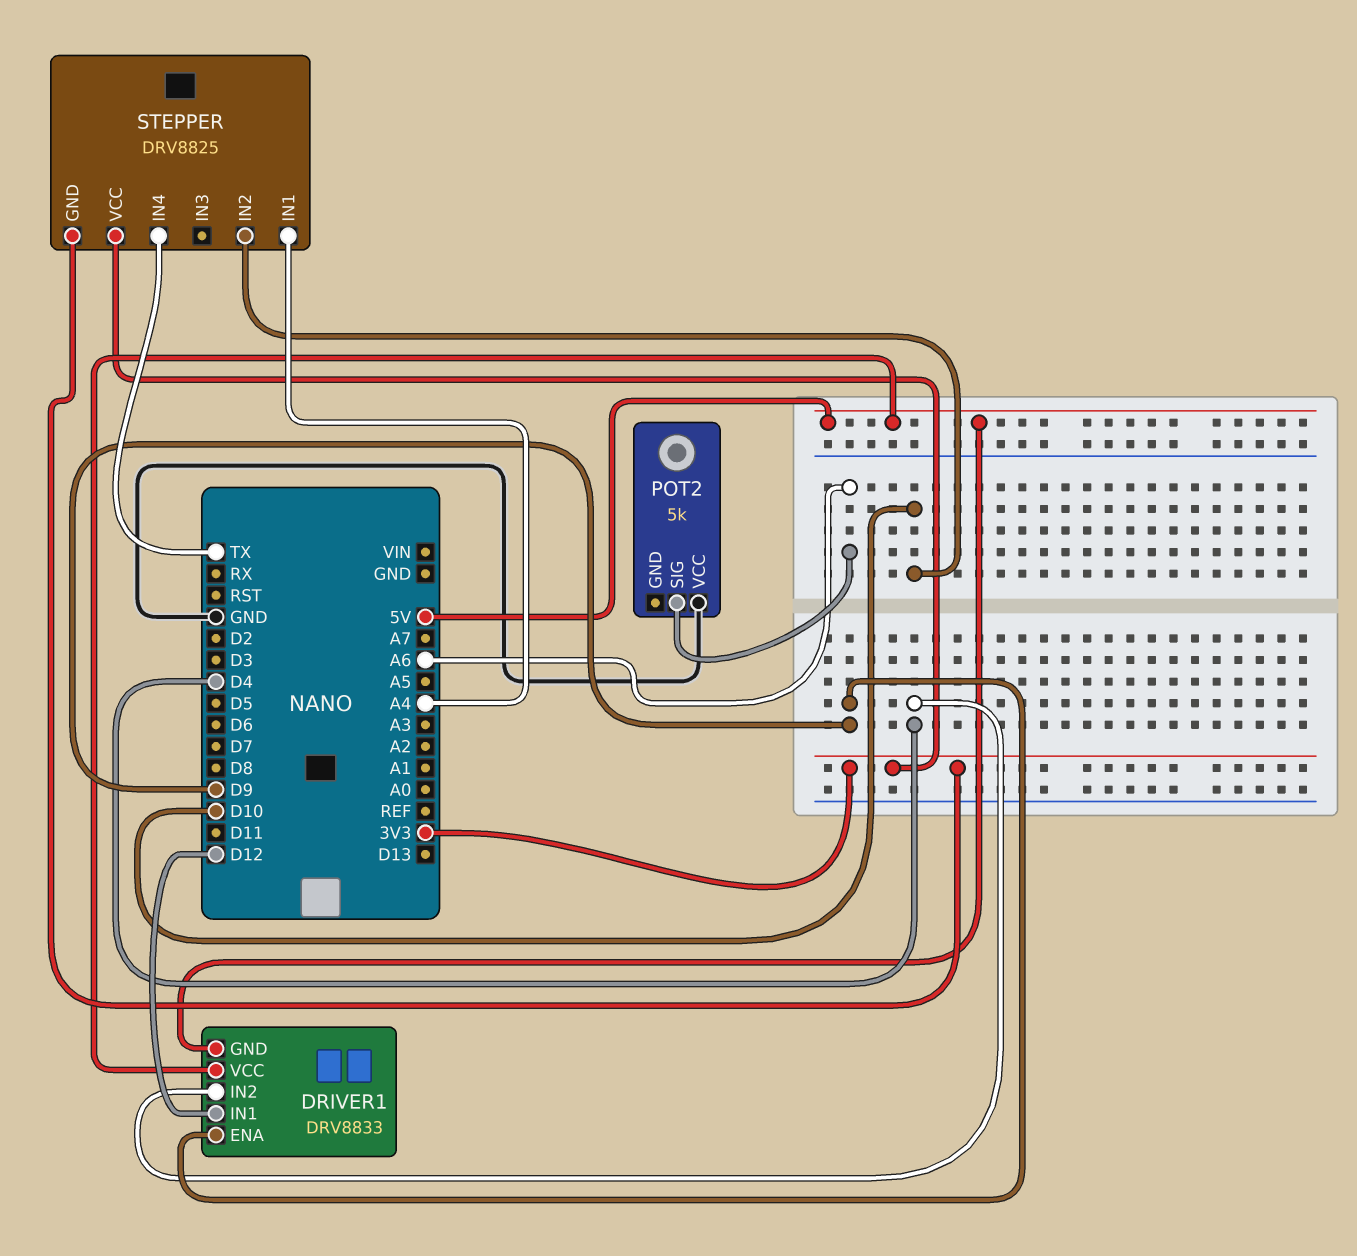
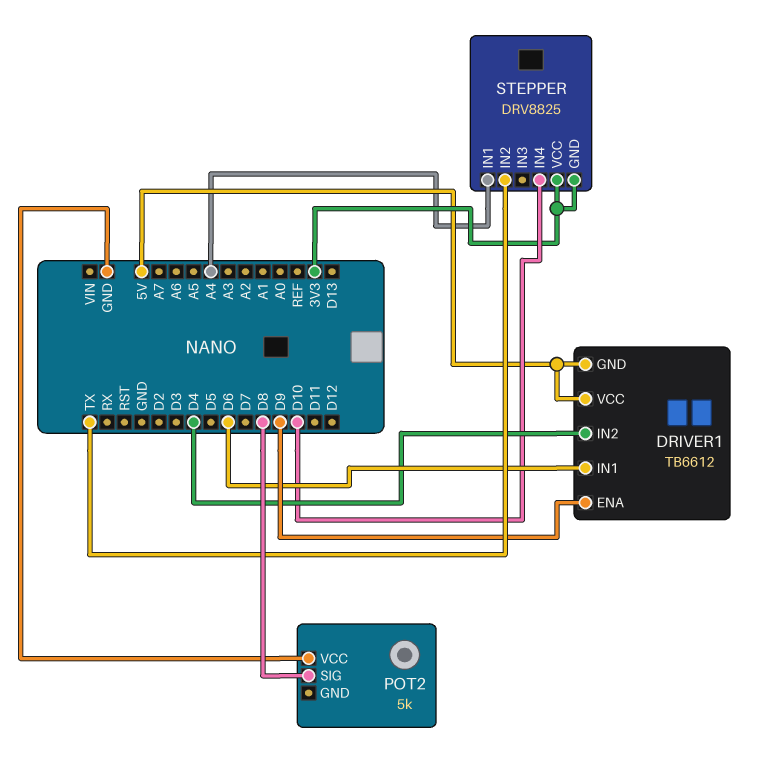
DRIVER1: DRV8833 -> TB6612
DRIVER1 pin IN1: D12 -> D6
POT2 pin SIG: A6 -> D8
STEPPER pin IN2: D10 -> TX
STEPPER pin IN4: TX -> D10

